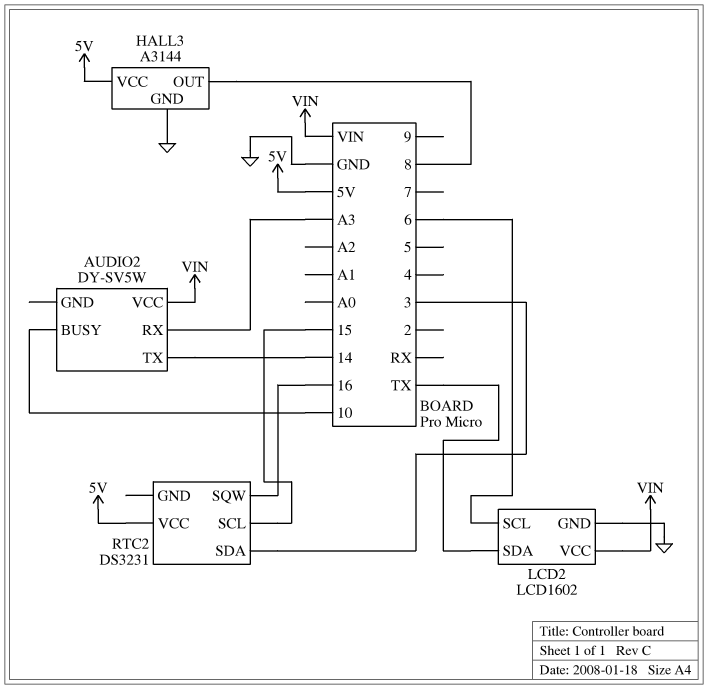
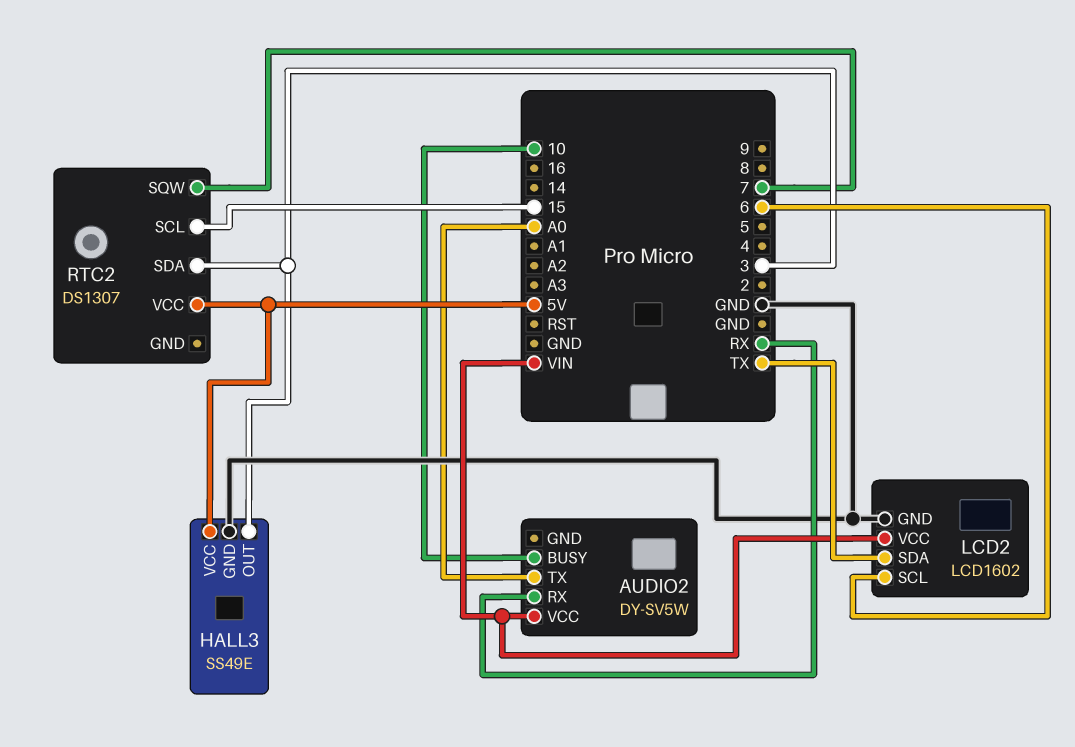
AUDIO2 pin RX: A3 -> RX
AUDIO2 pin TX: 14 -> A0
HALL3: A3144 -> SS49E
HALL3 pin OUT: 8 -> 3
RTC2: DS3231 -> DS1307
RTC2 pin SQW: 16 -> 7

